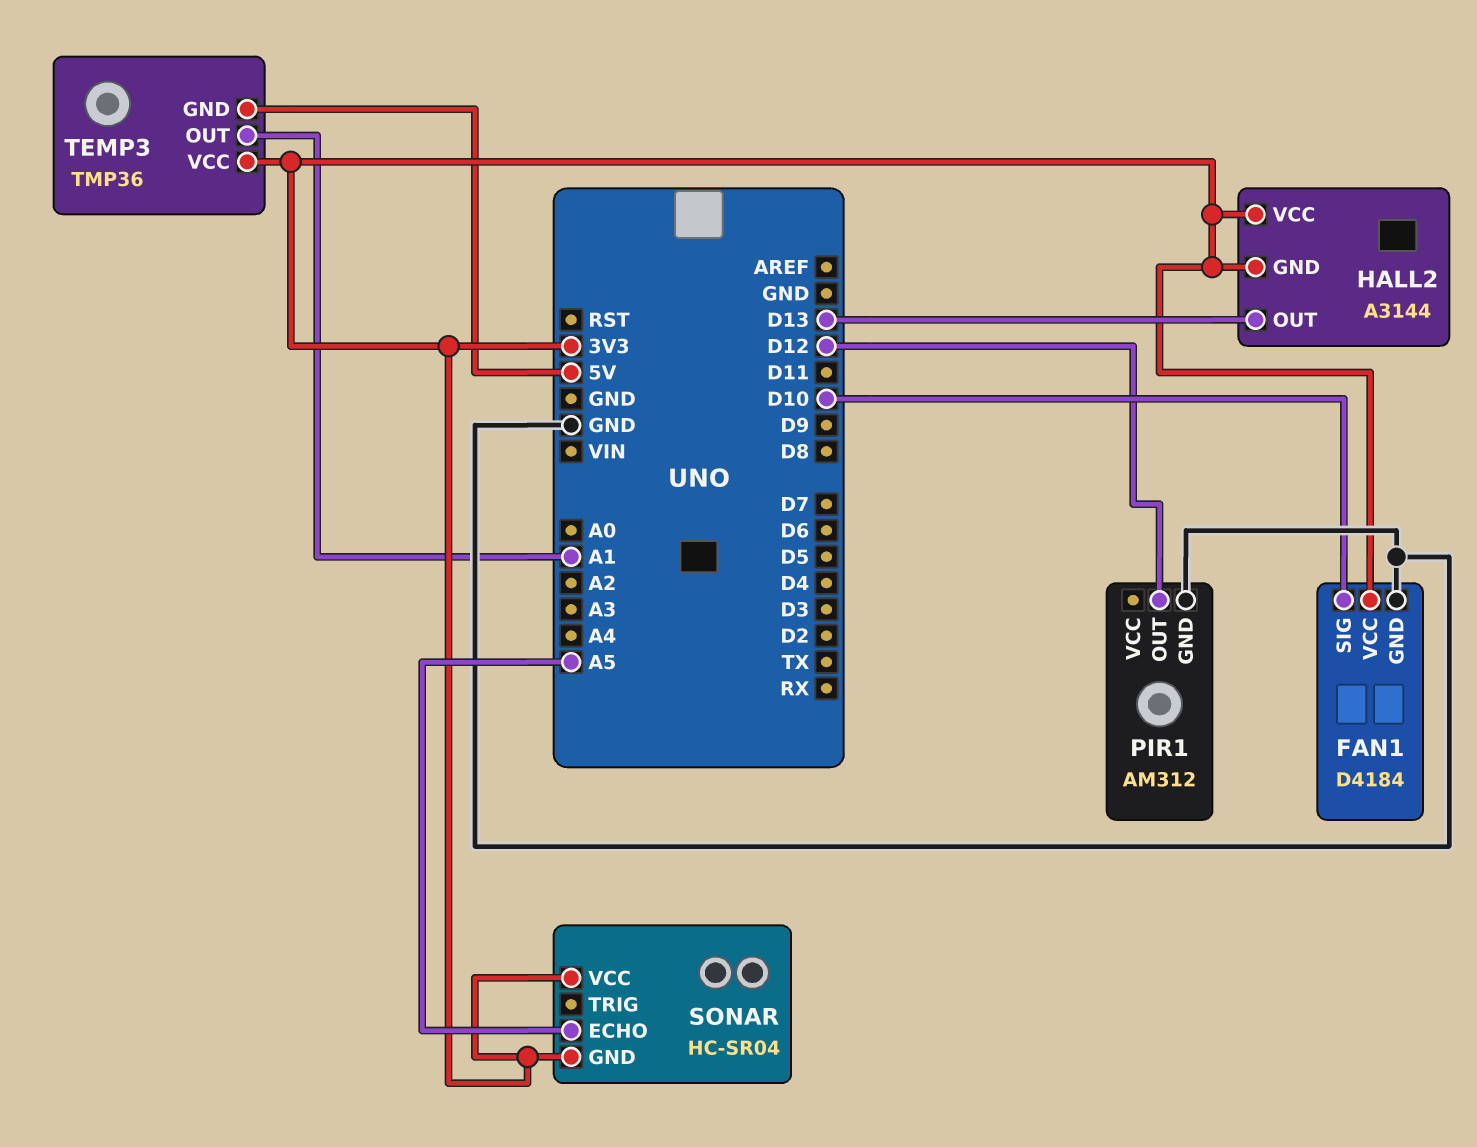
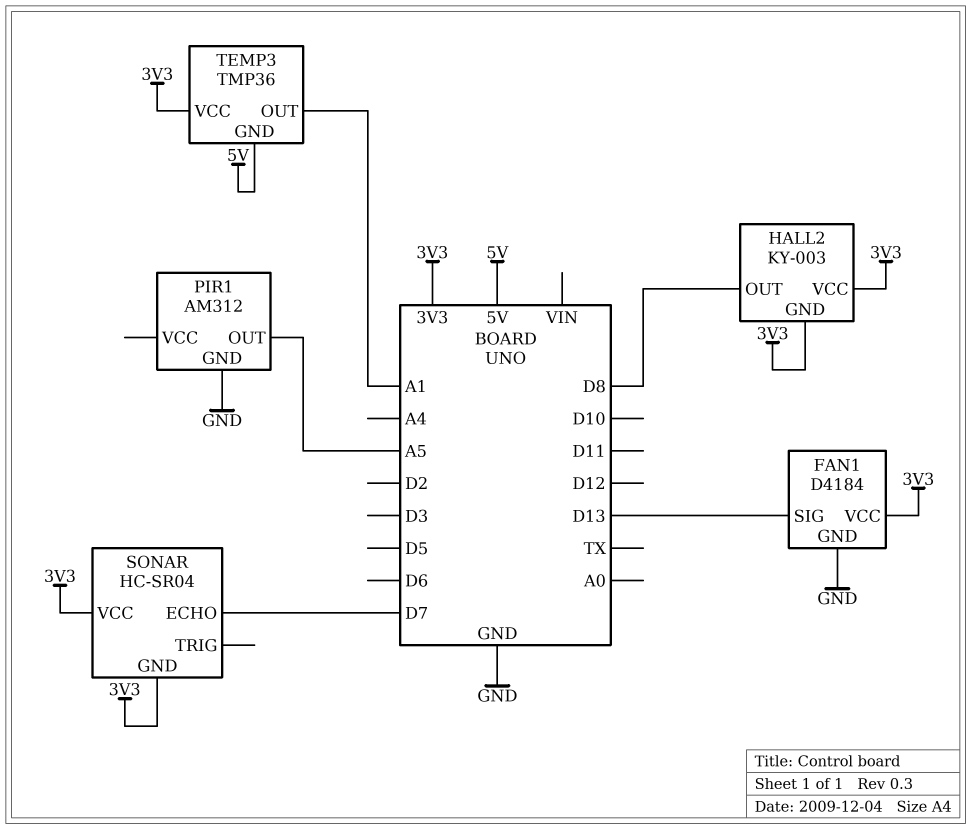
FAN1 pin SIG: D10 -> D13
HALL2: A3144 -> KY-003
HALL2 pin OUT: D13 -> D8
PIR1 pin OUT: D12 -> A5
SONAR pin ECHO: A5 -> D7

